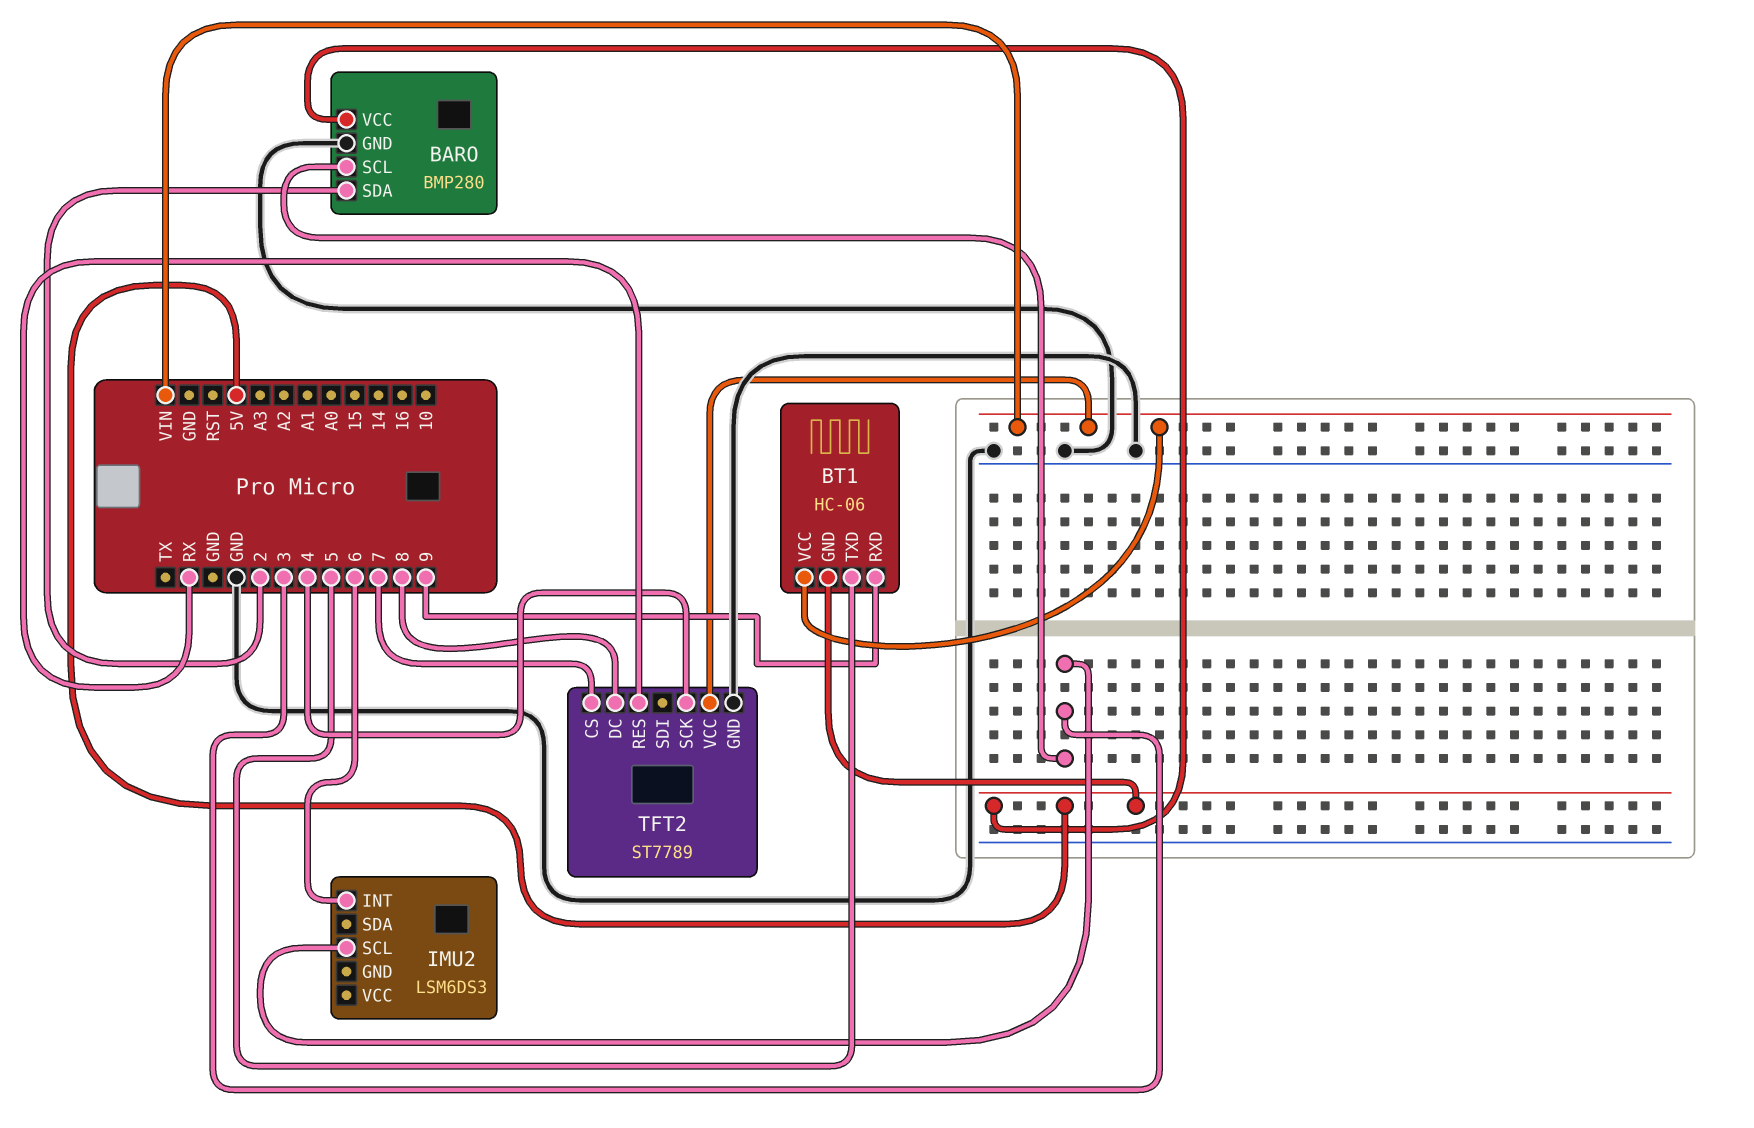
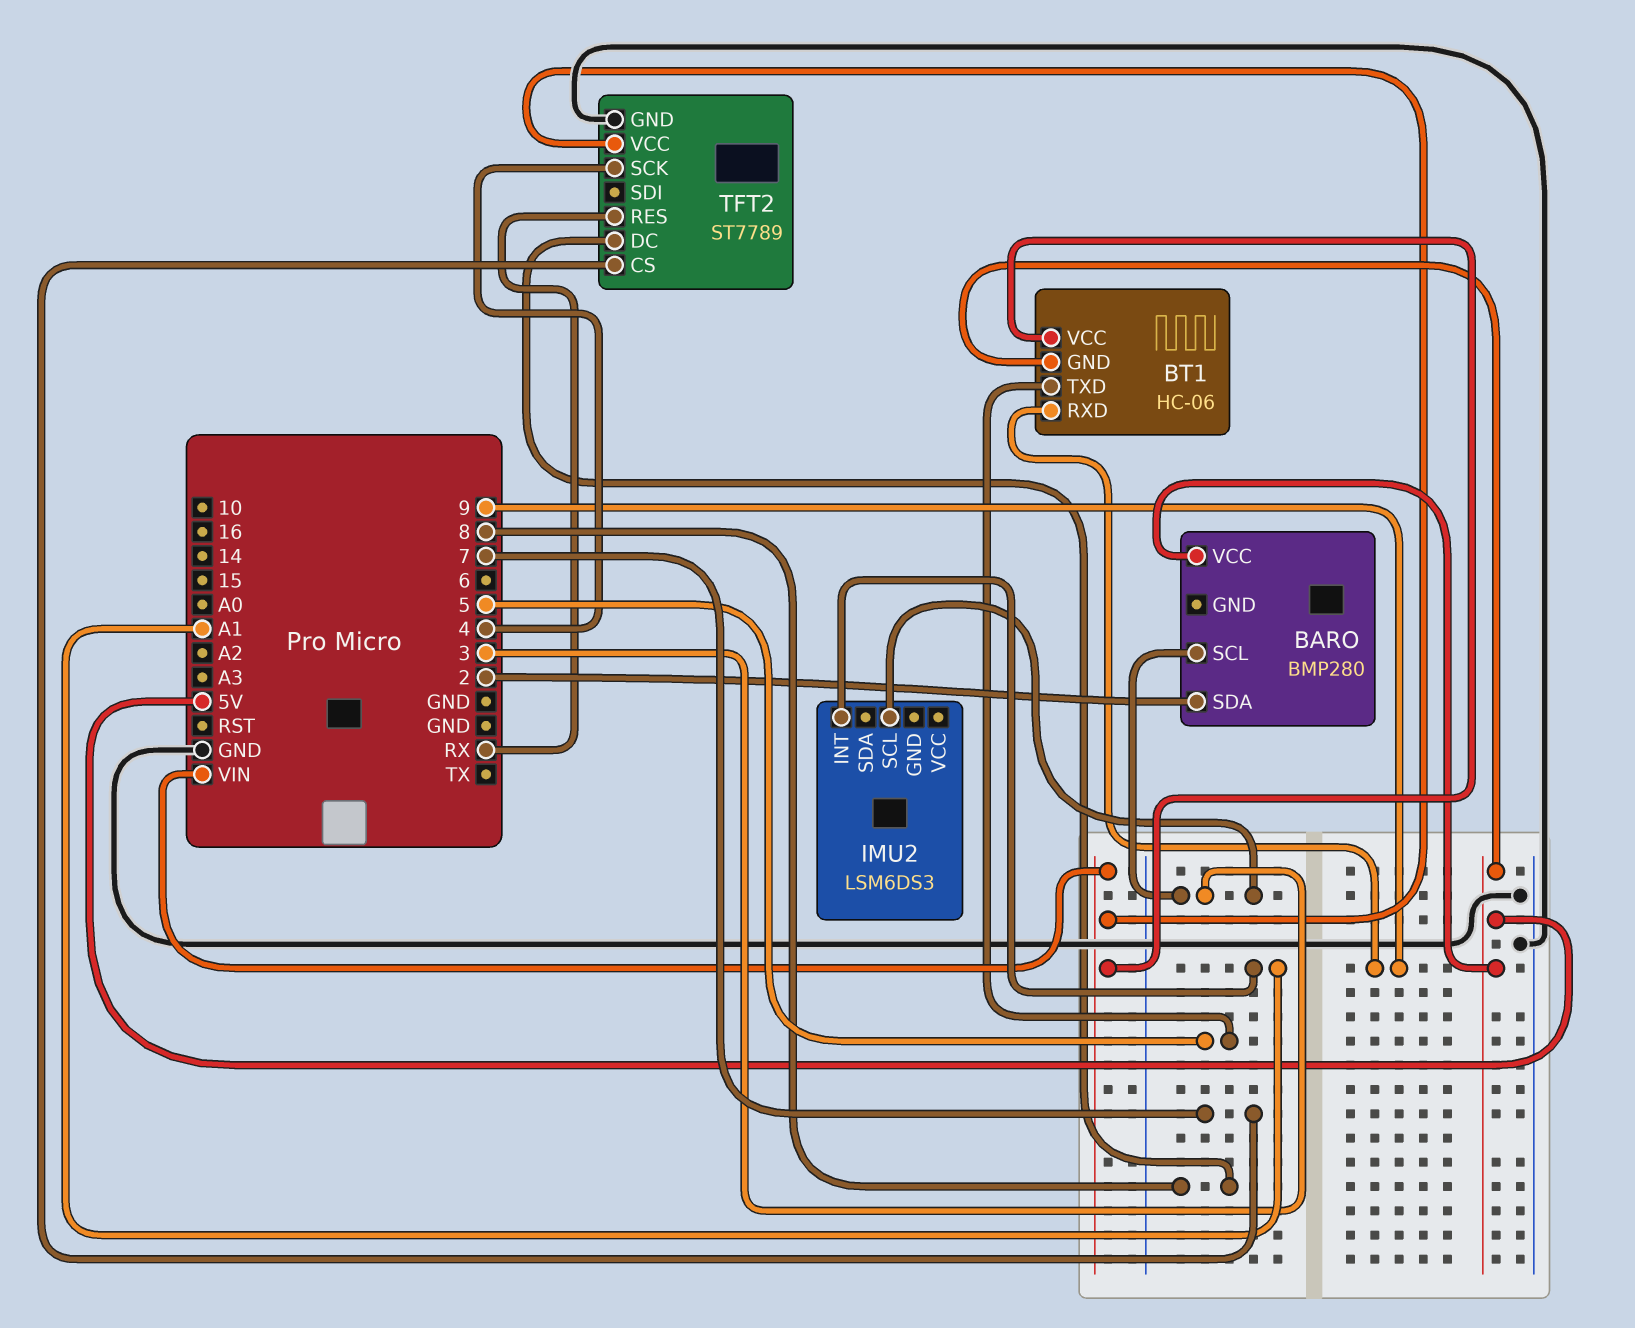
BARO pin GND: GND -> none
IMU2 pin INT: 6 -> A1

